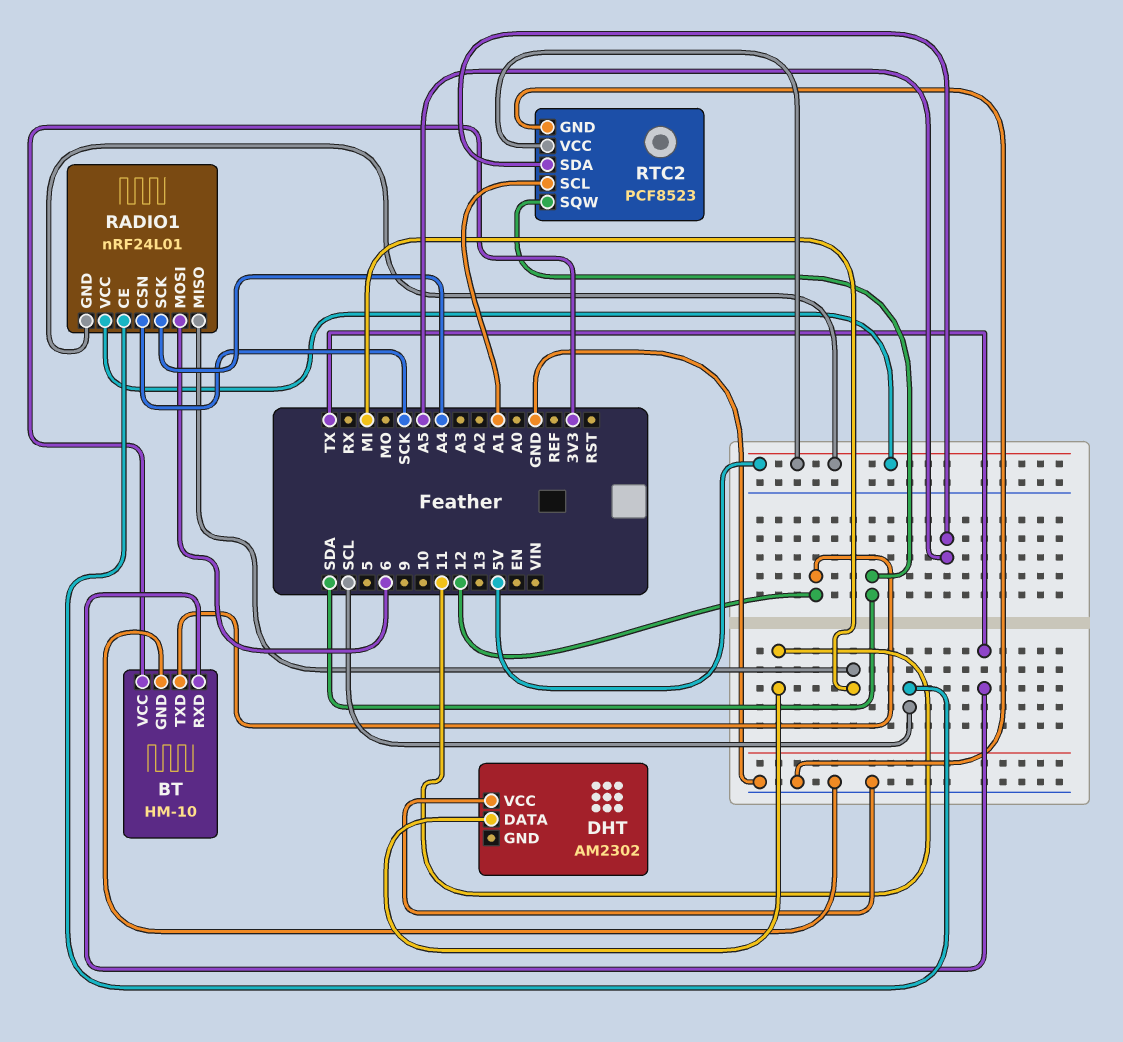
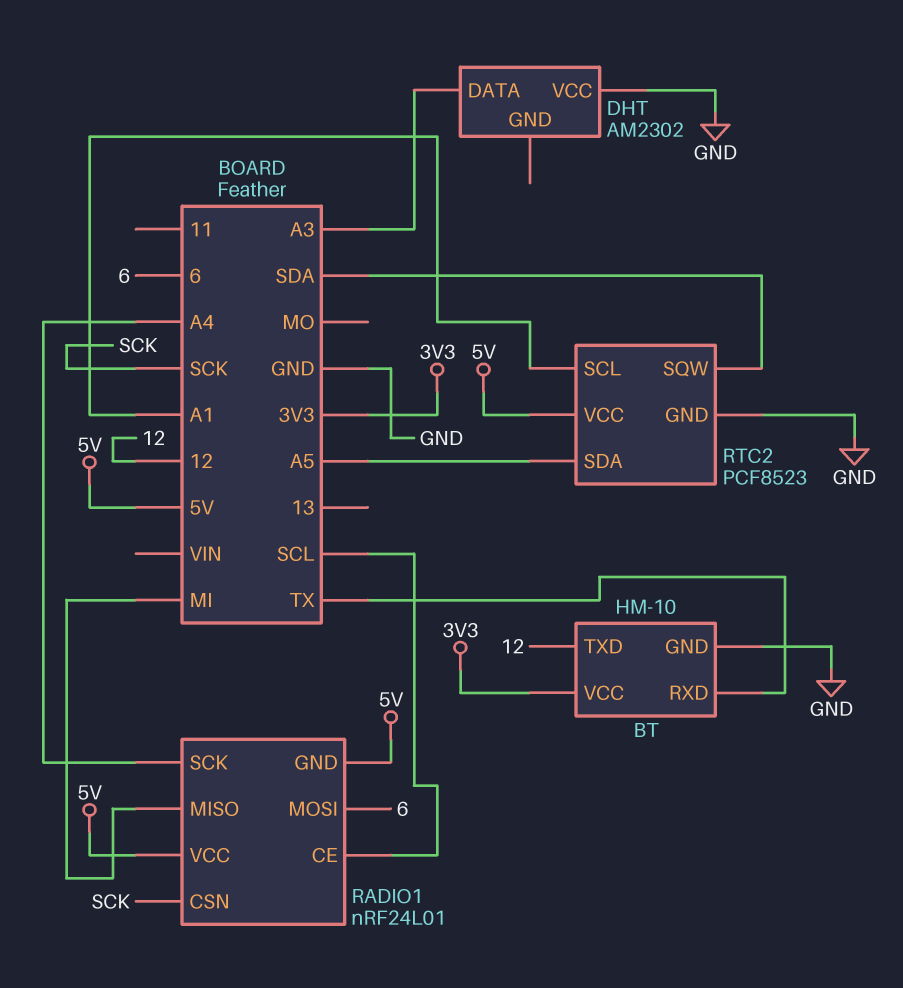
DHT pin DATA: 11 -> A3

